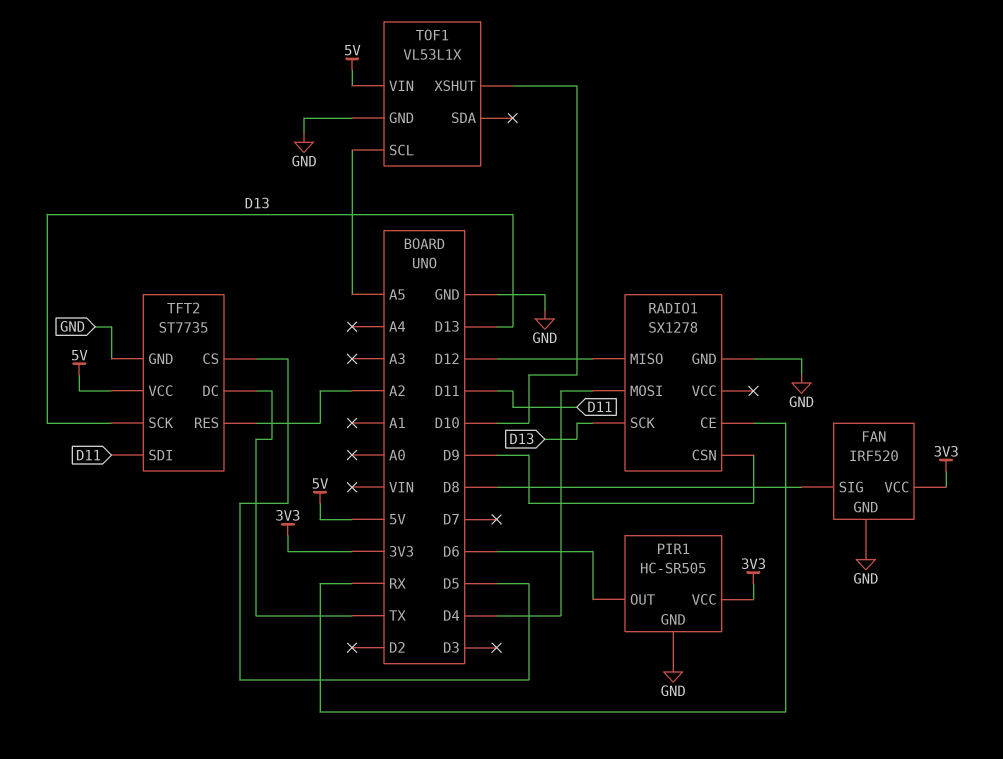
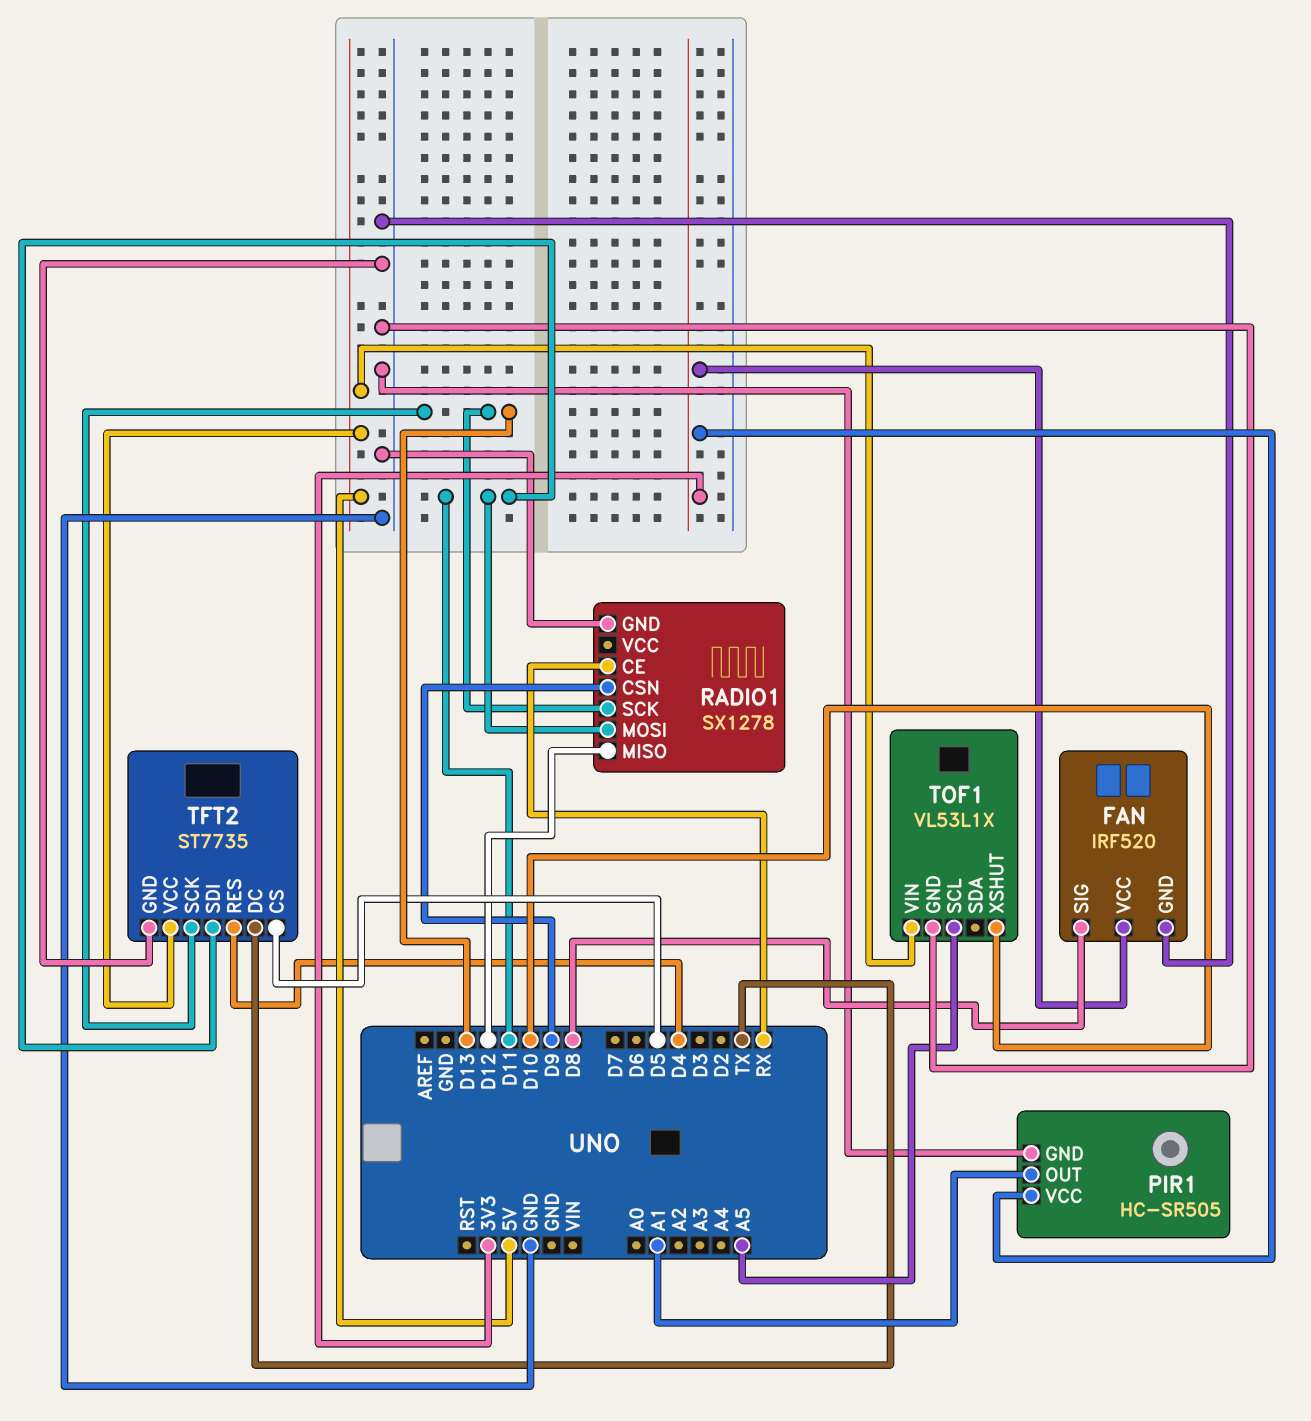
PIR1 pin OUT: D6 -> A1
RADIO1 pin MOSI: D4 -> D11
TFT2 pin RES: A2 -> D4

